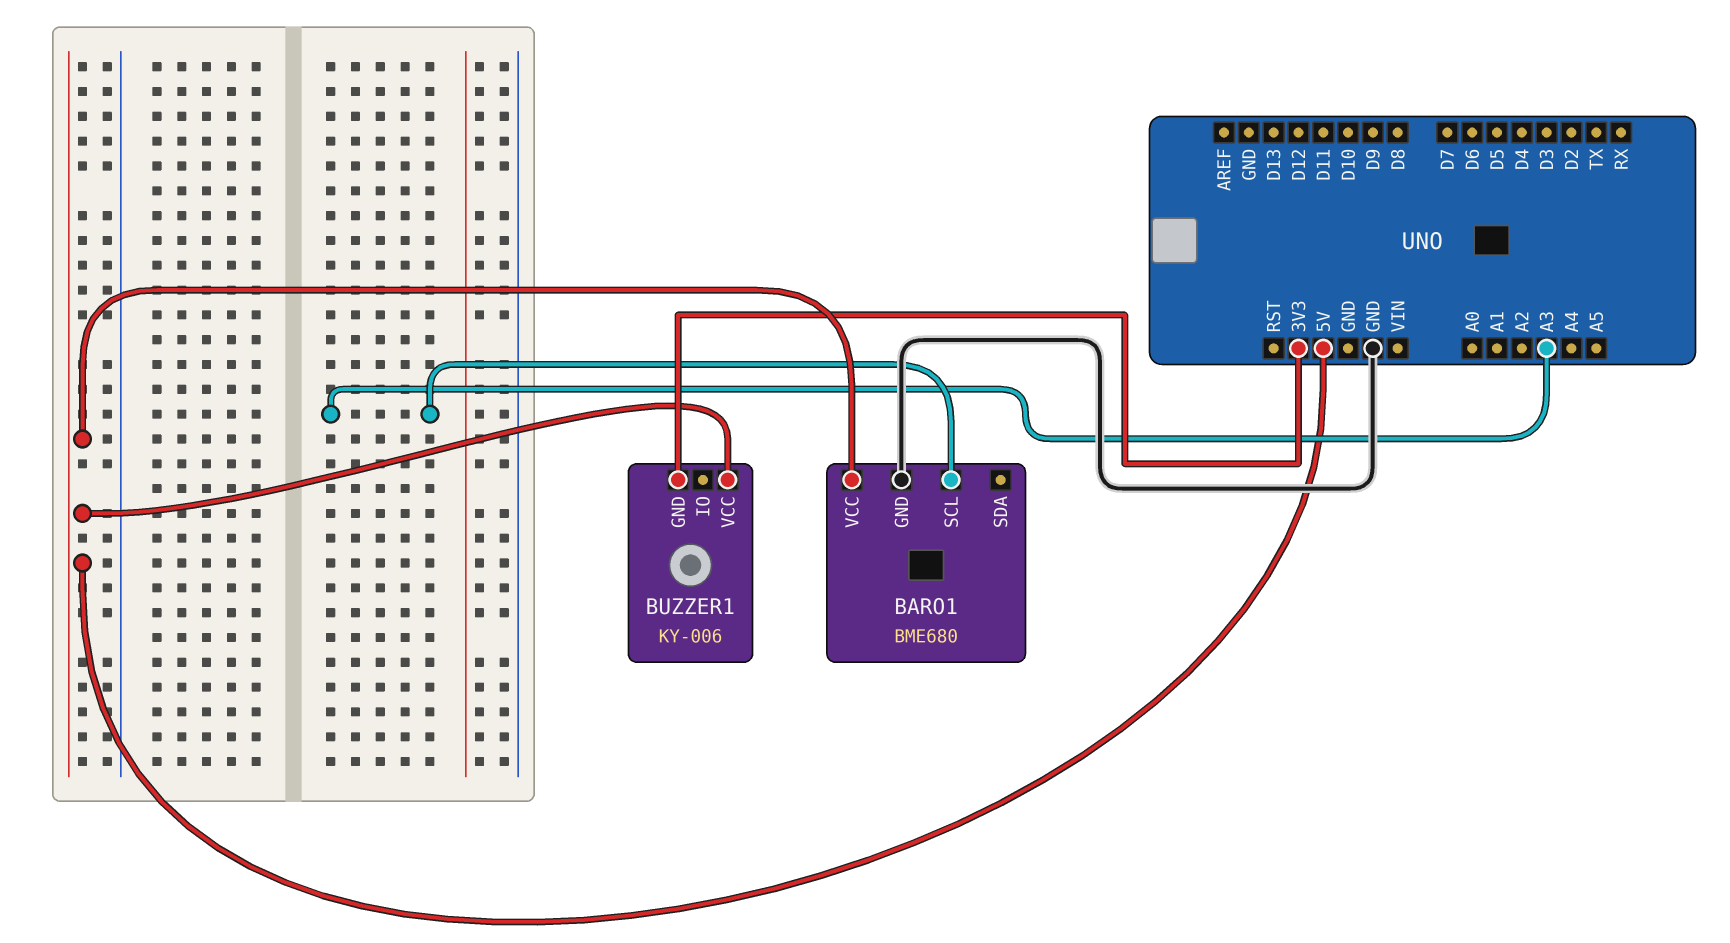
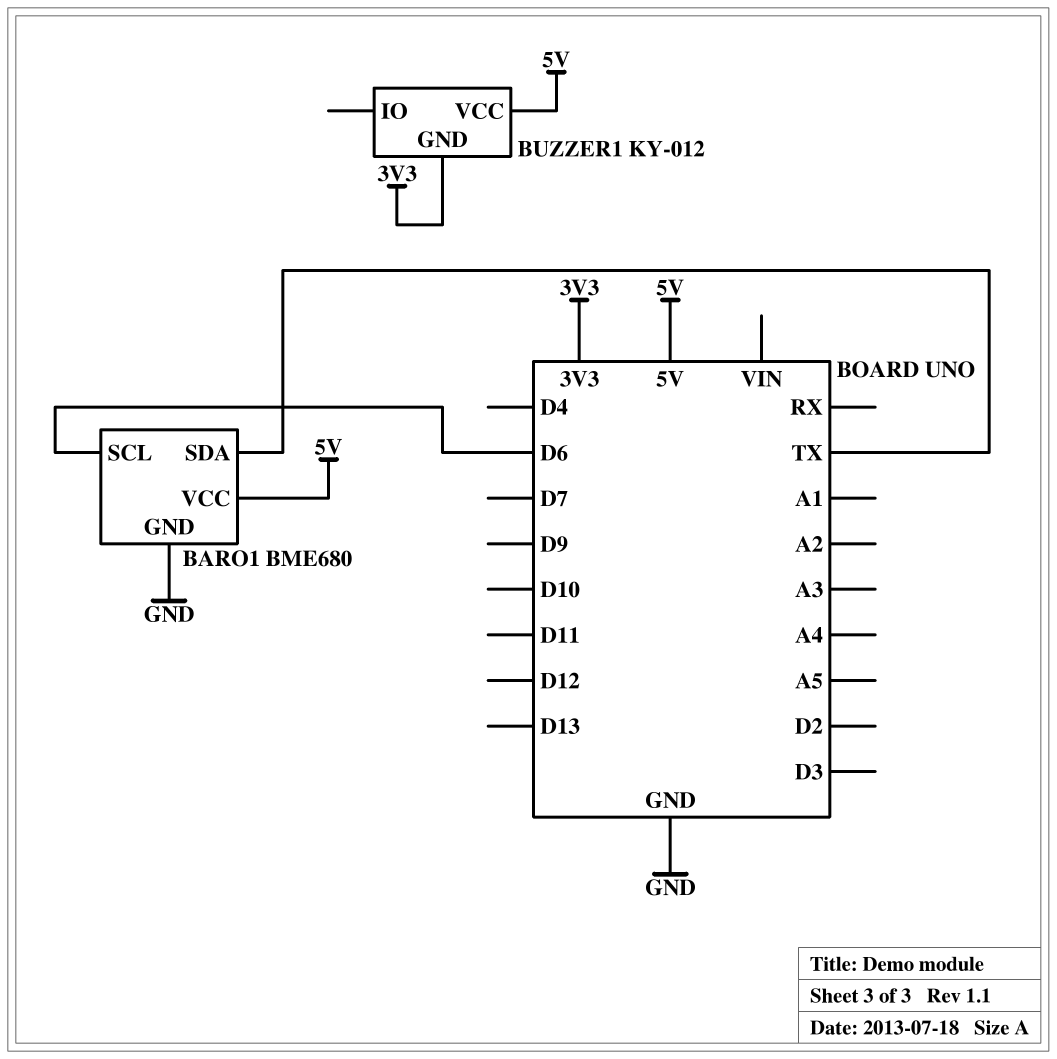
BARO1 pin SCL: A3 -> D6
BARO1 pin SDA: none -> TX
BUZZER1: KY-006 -> KY-012

